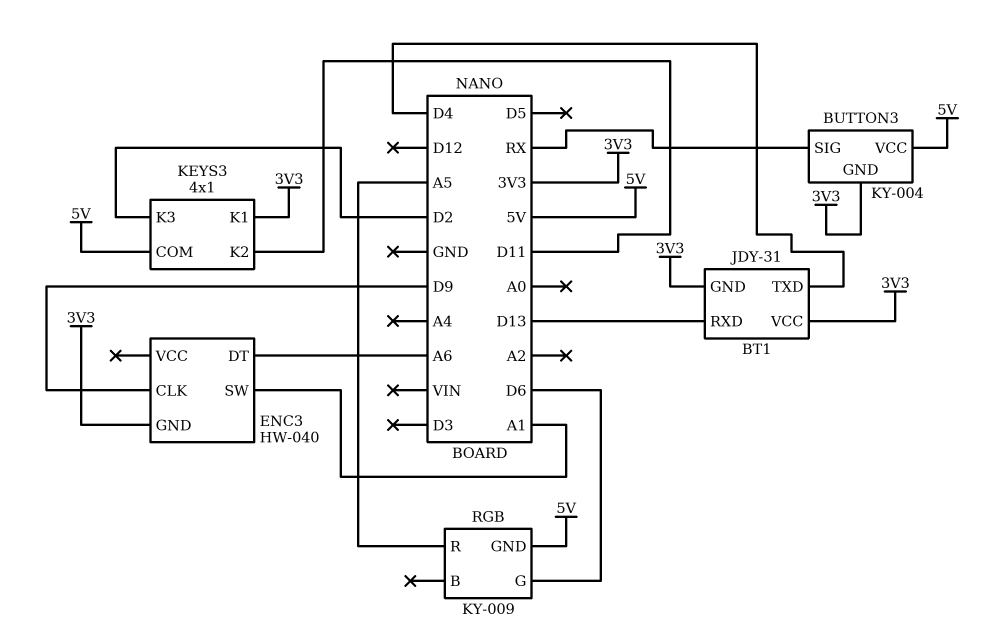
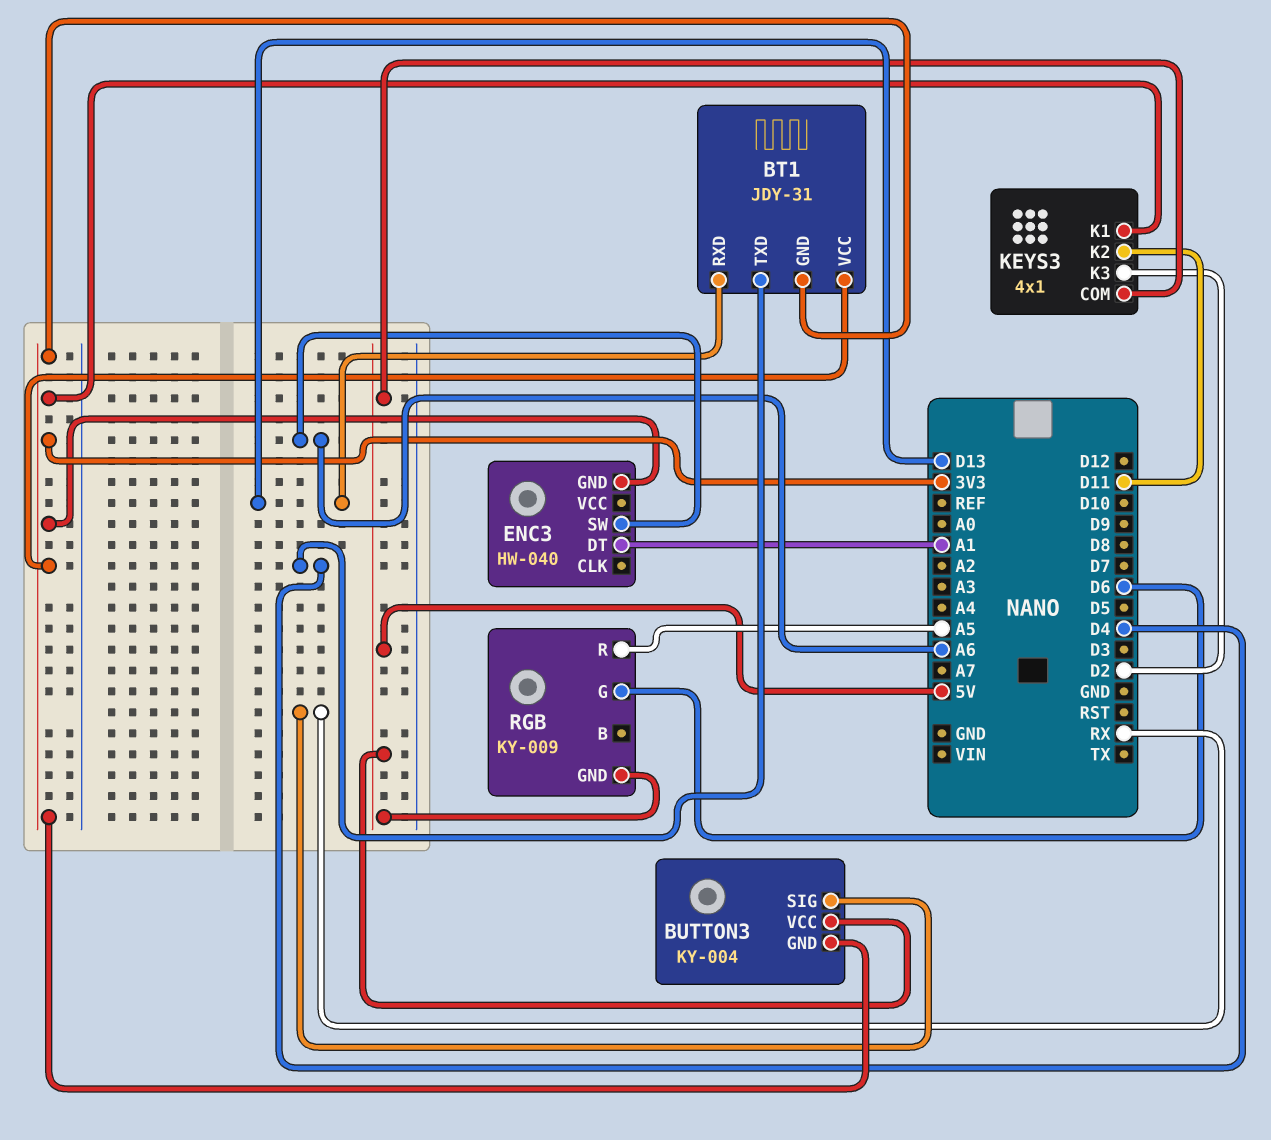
ENC3 pin CLK: D9 -> none
ENC3 pin DT: A6 -> A1
ENC3 pin SW: A1 -> A6

